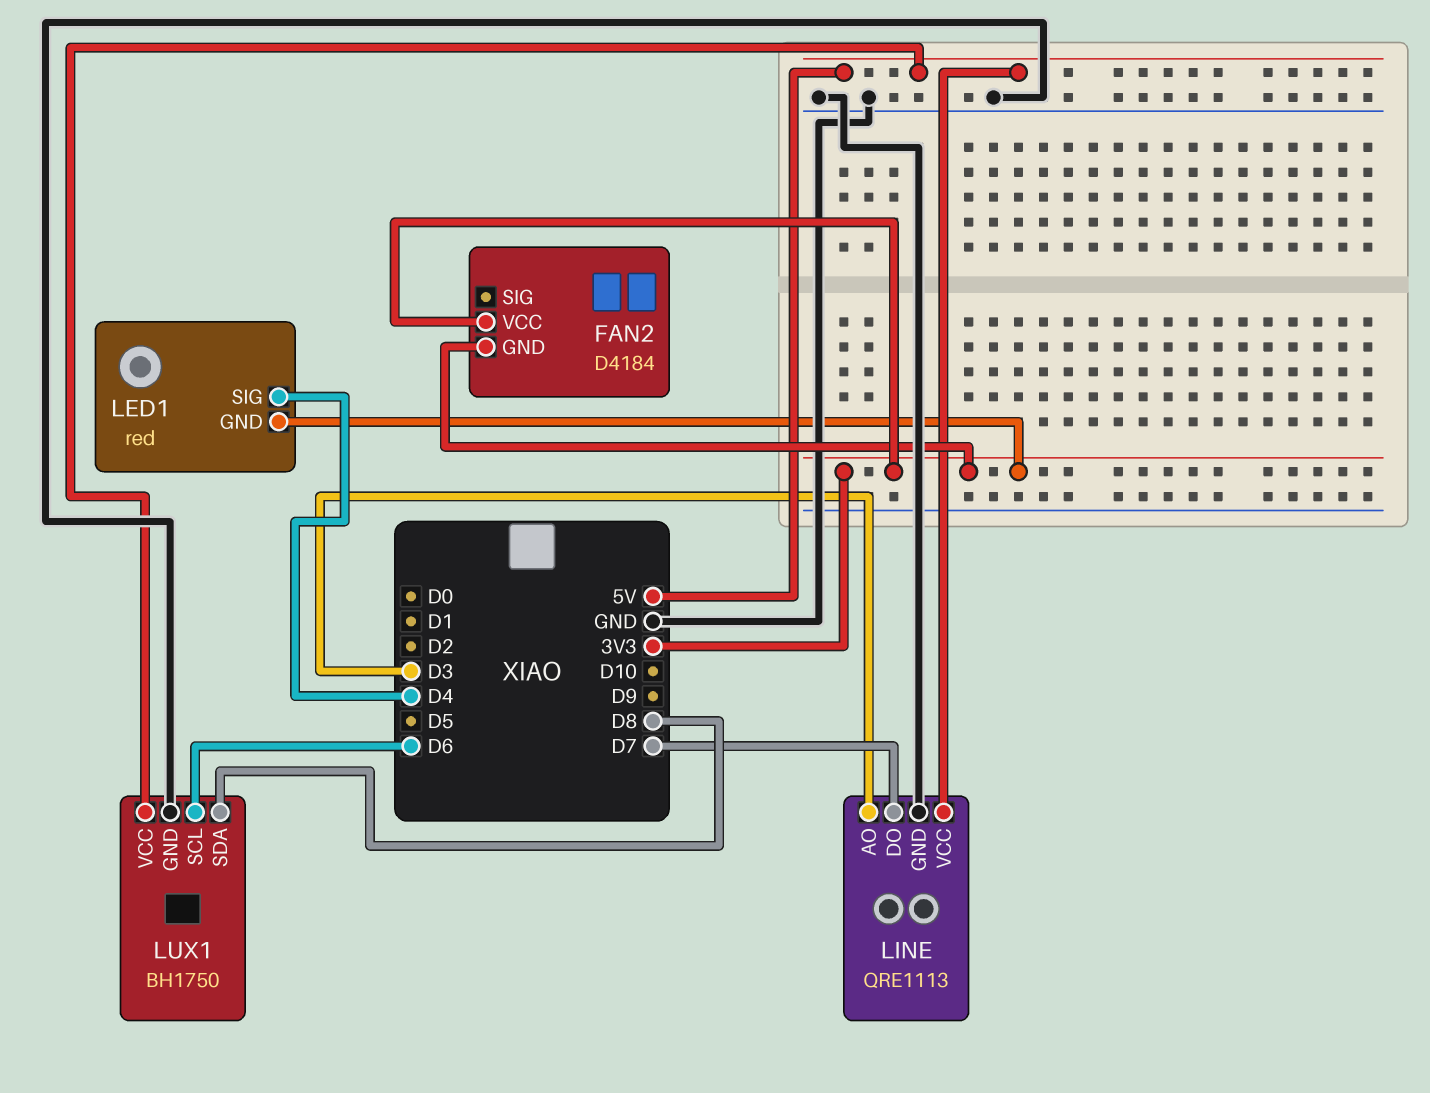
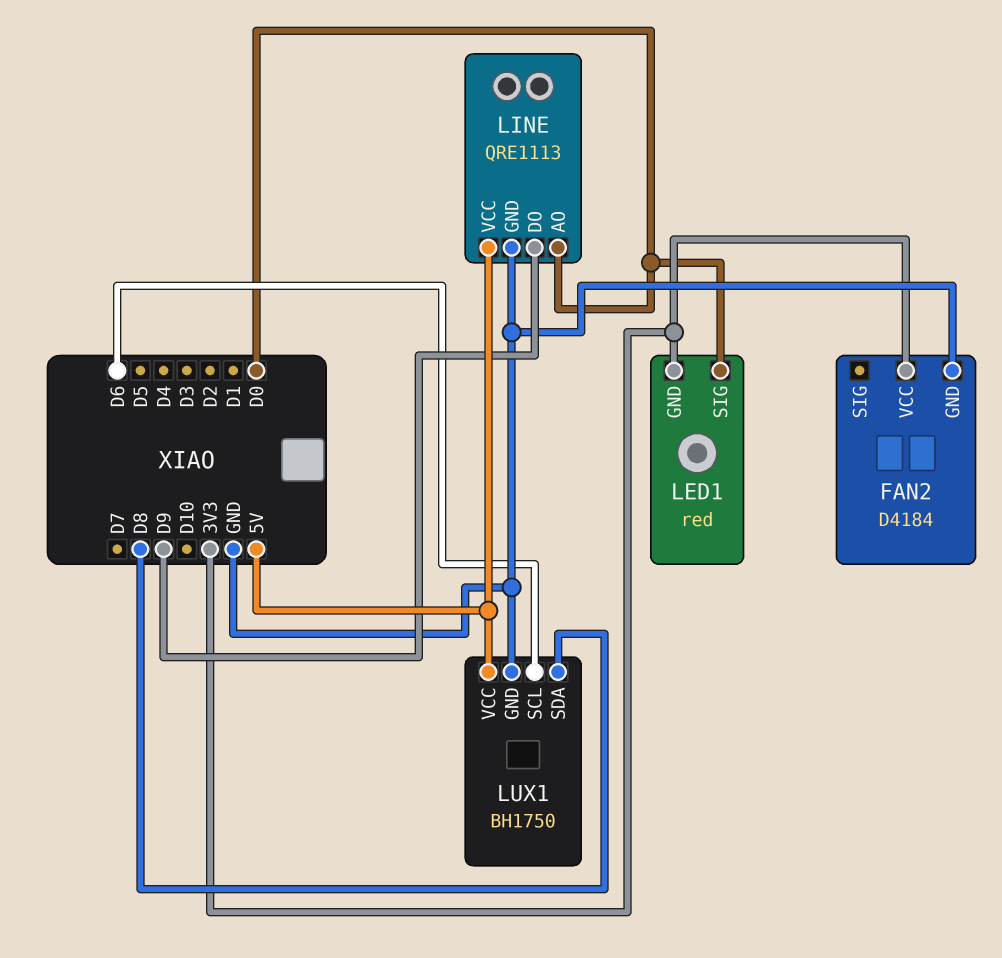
FAN2 pin GND: 3V3 -> GND
LED1 pin SIG: D4 -> D0
LINE pin AO: D3 -> D0
LINE pin DO: D7 -> D9

